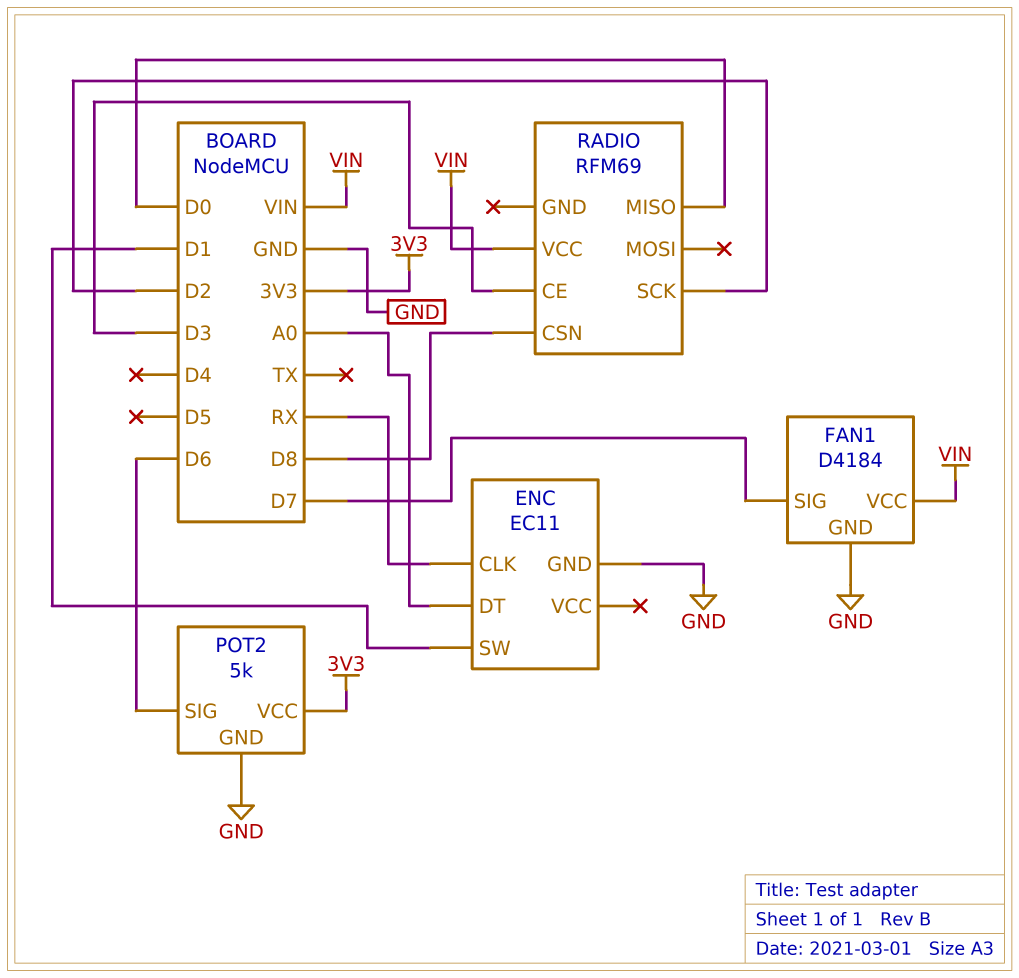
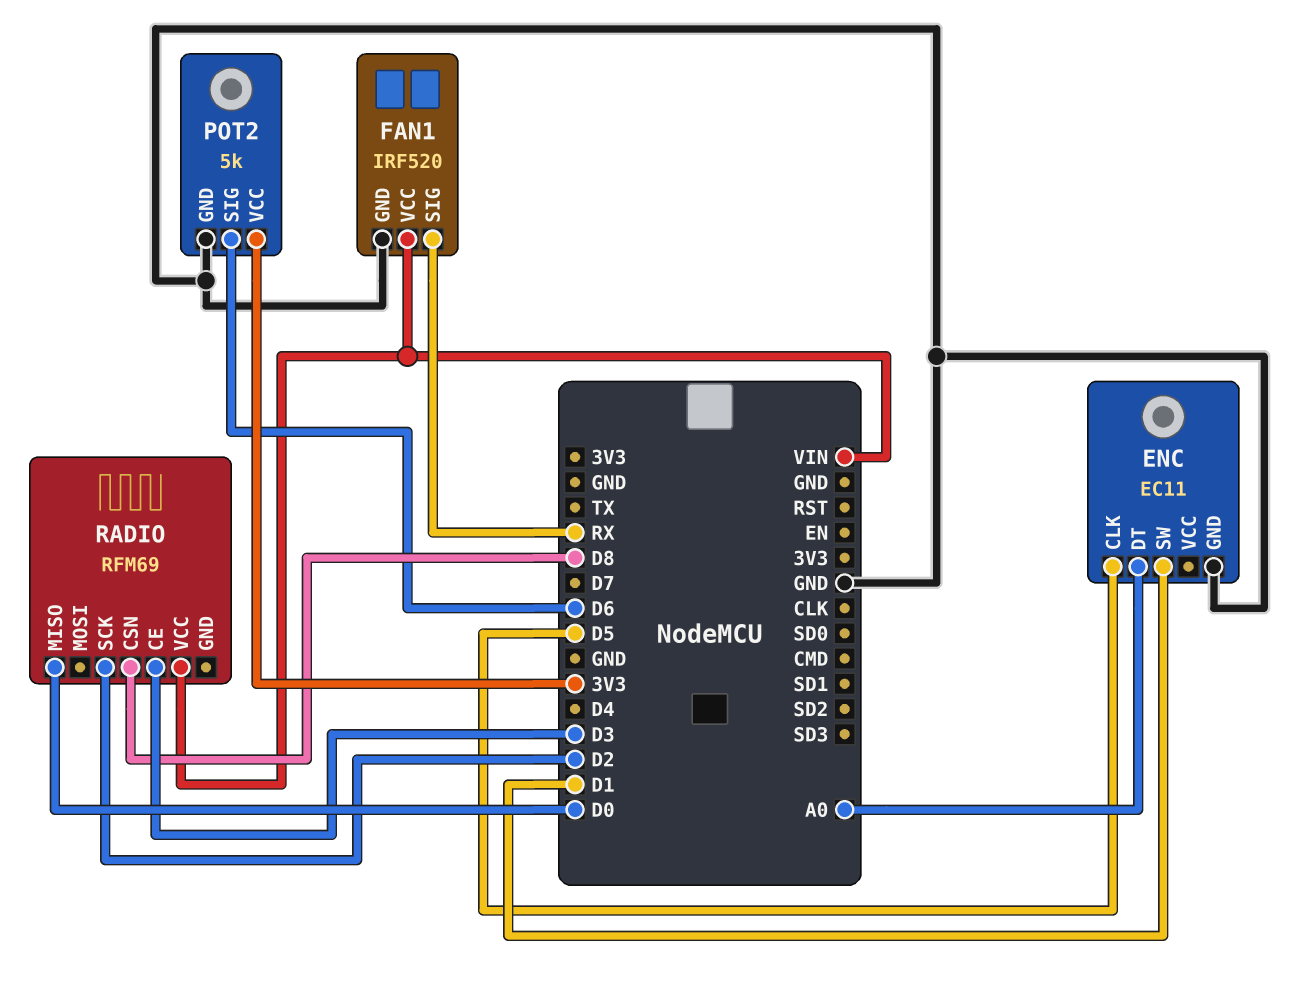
ENC pin CLK: RX -> D5
FAN1: D4184 -> IRF520
FAN1 pin SIG: D7 -> RX

